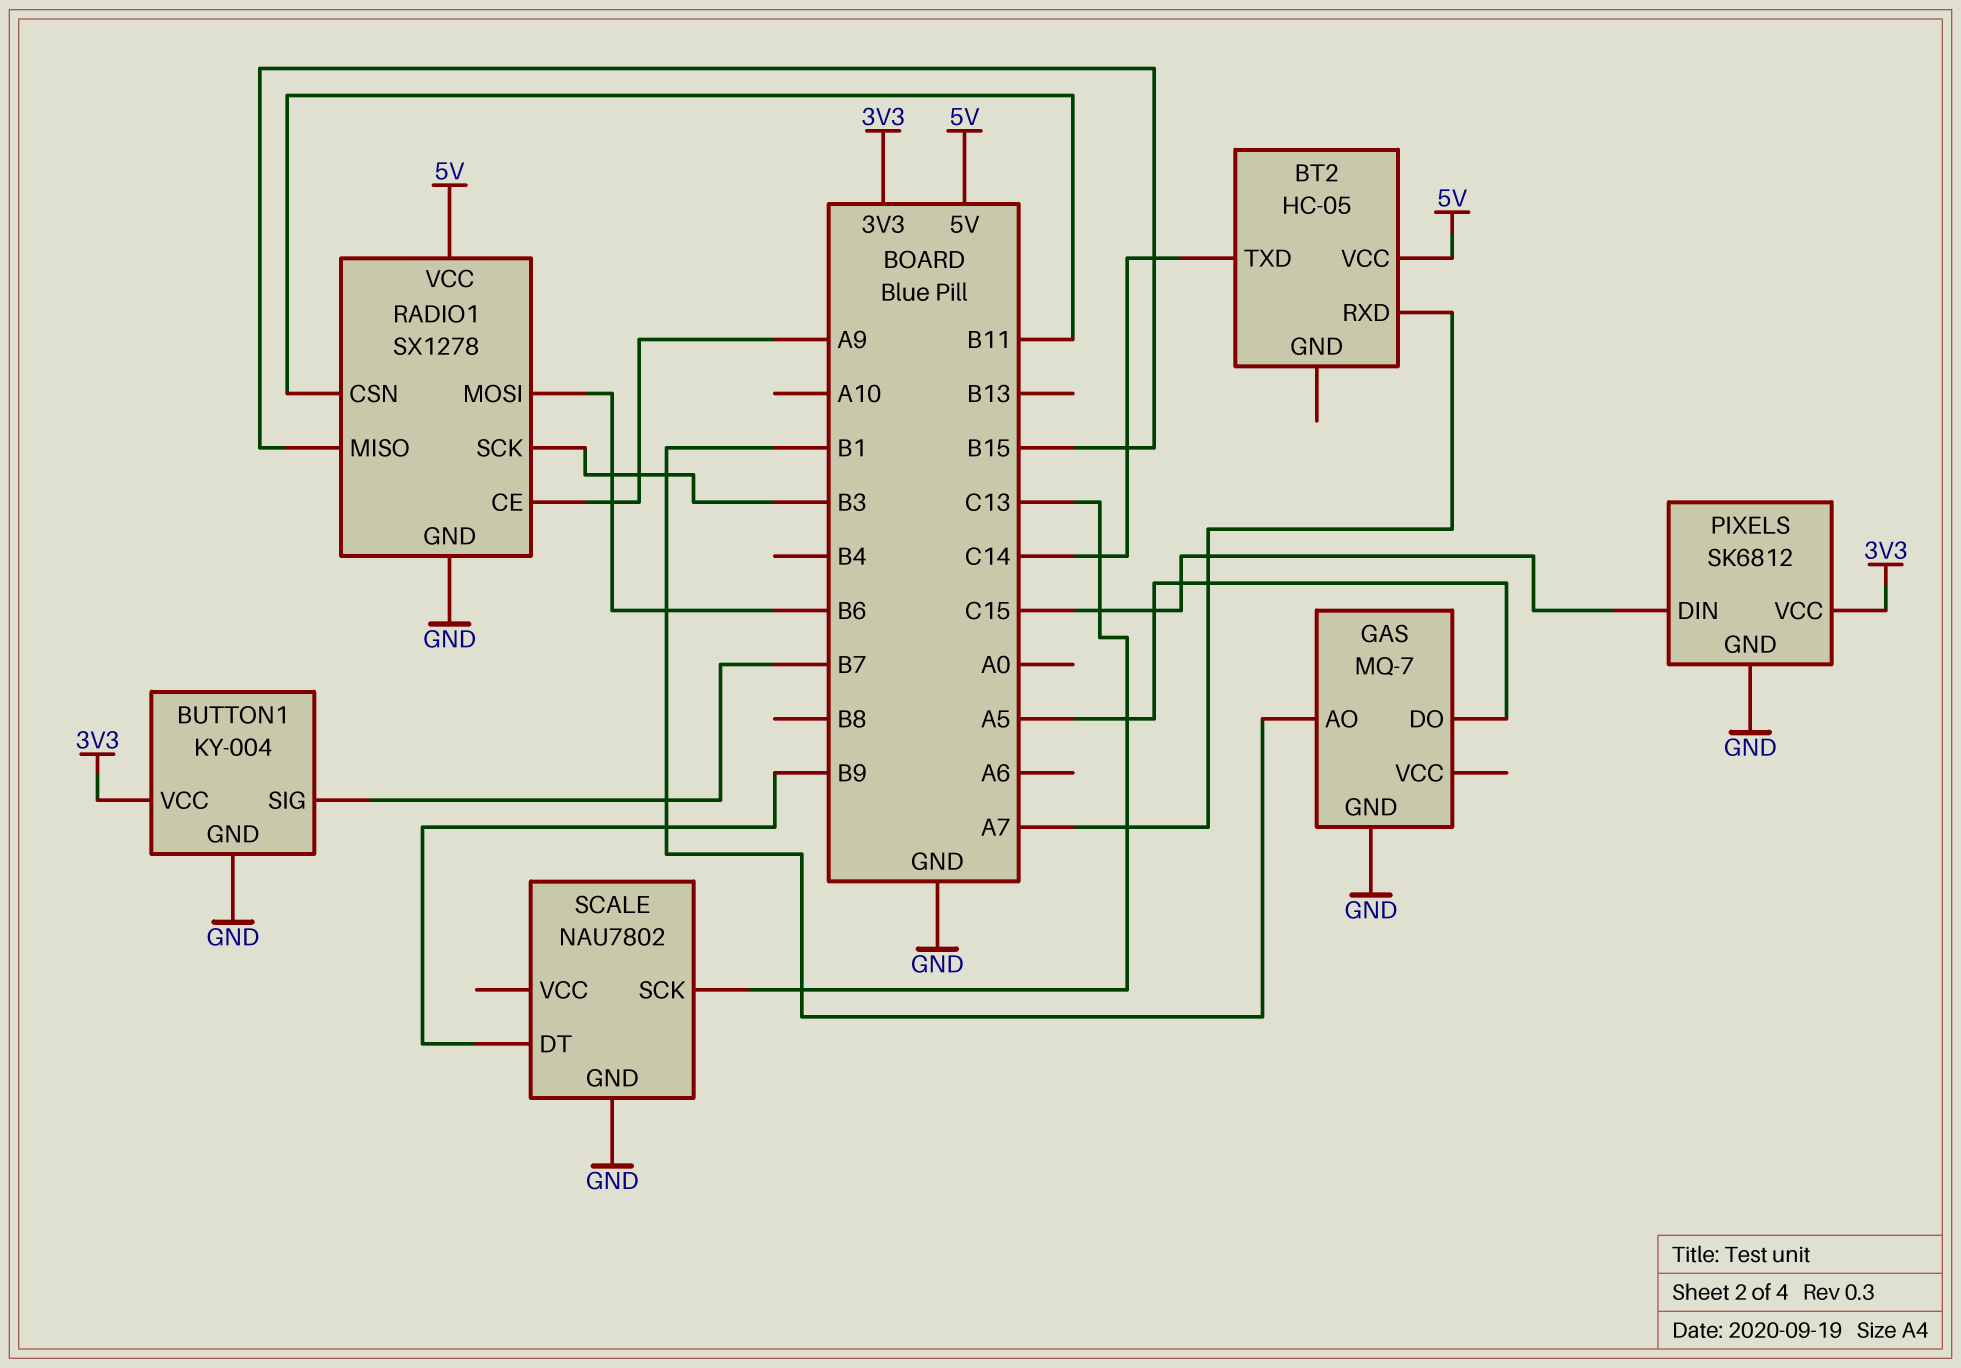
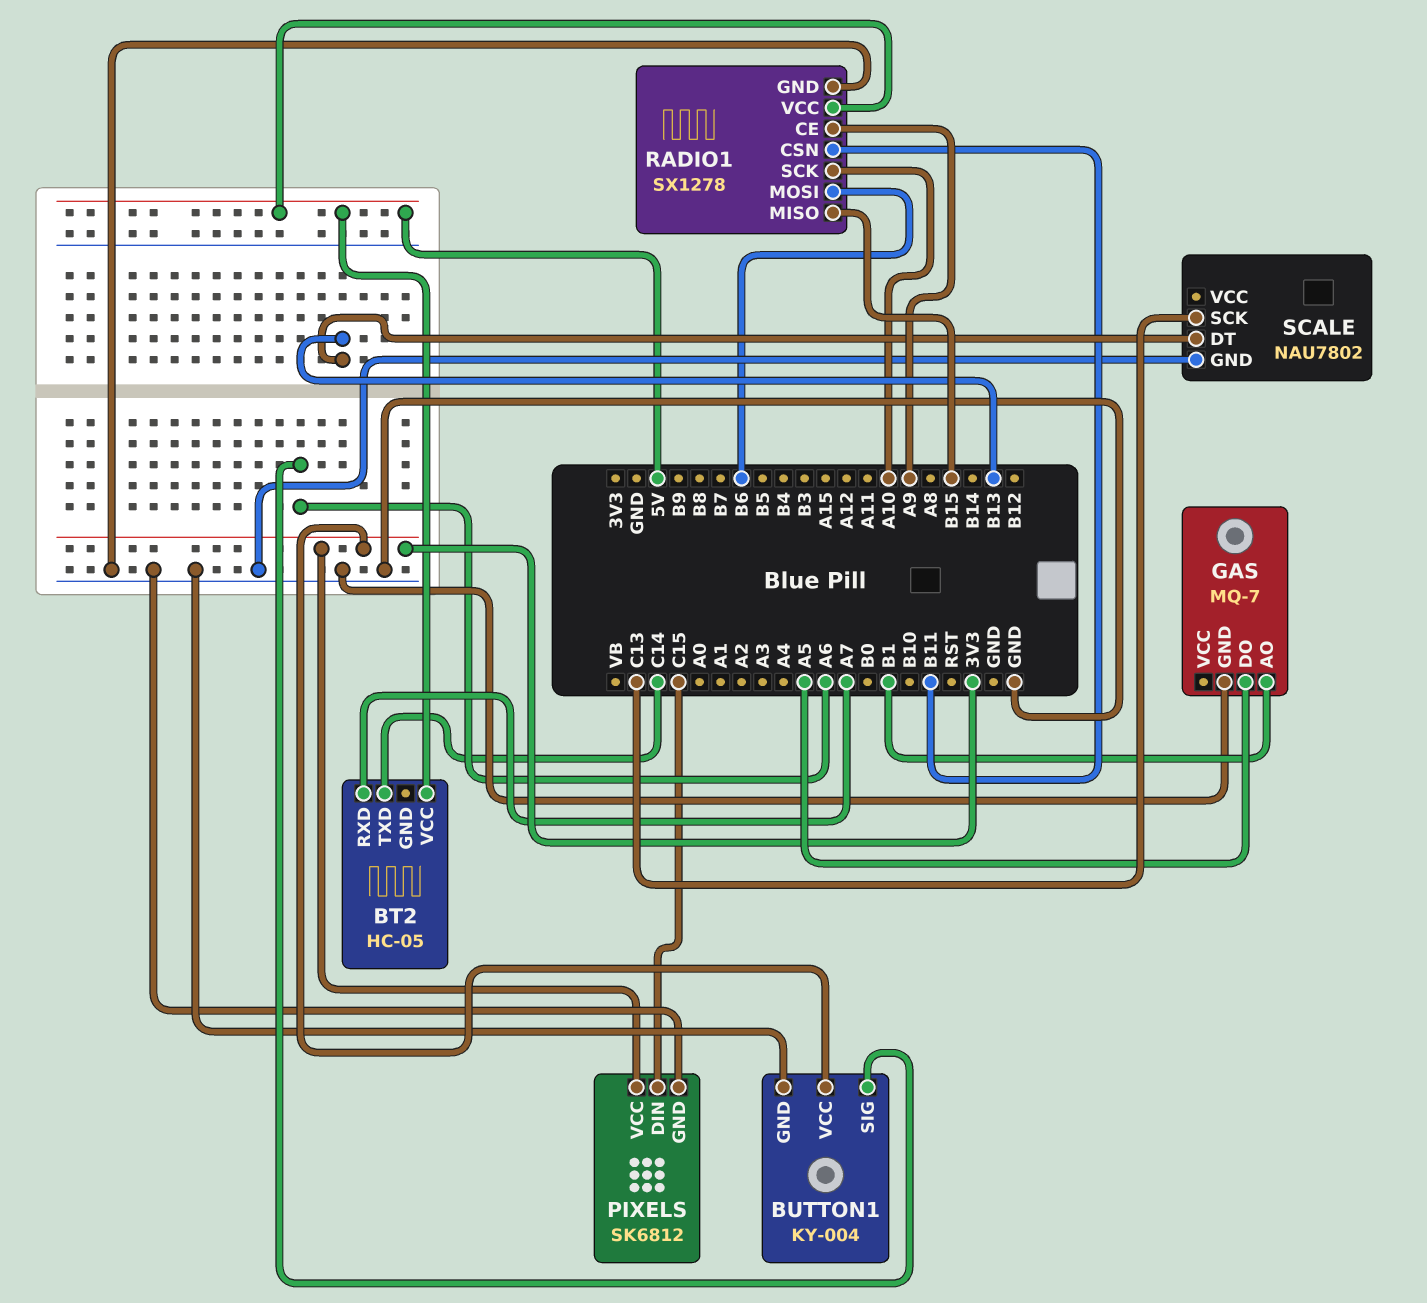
BUTTON1 pin SIG: B7 -> A6
RADIO1 pin SCK: B3 -> A10
SCALE pin DT: B9 -> B13

